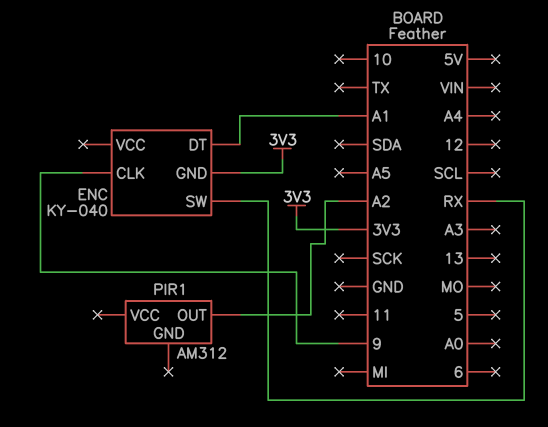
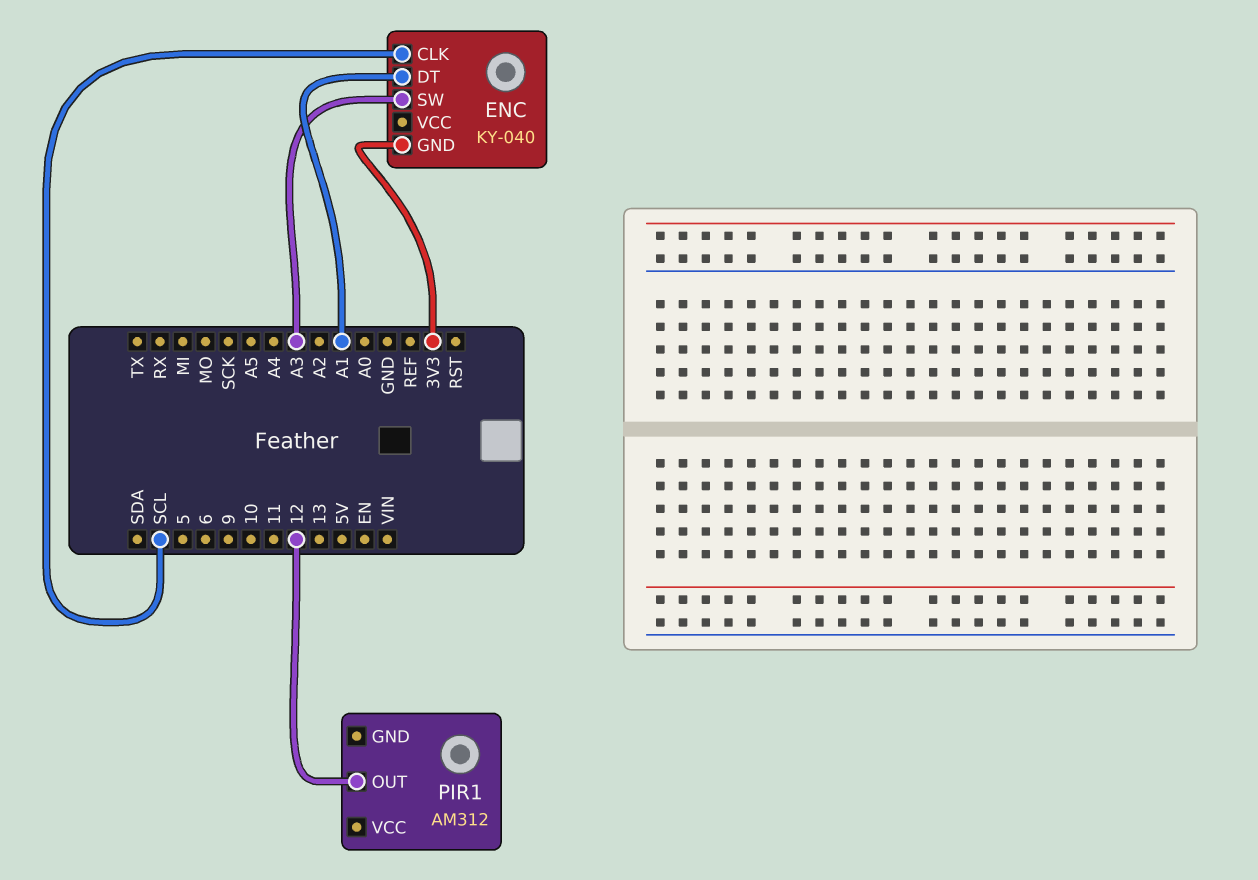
ENC pin CLK: 9 -> SCL
ENC pin SW: RX -> A3
PIR1 pin OUT: A2 -> 12

